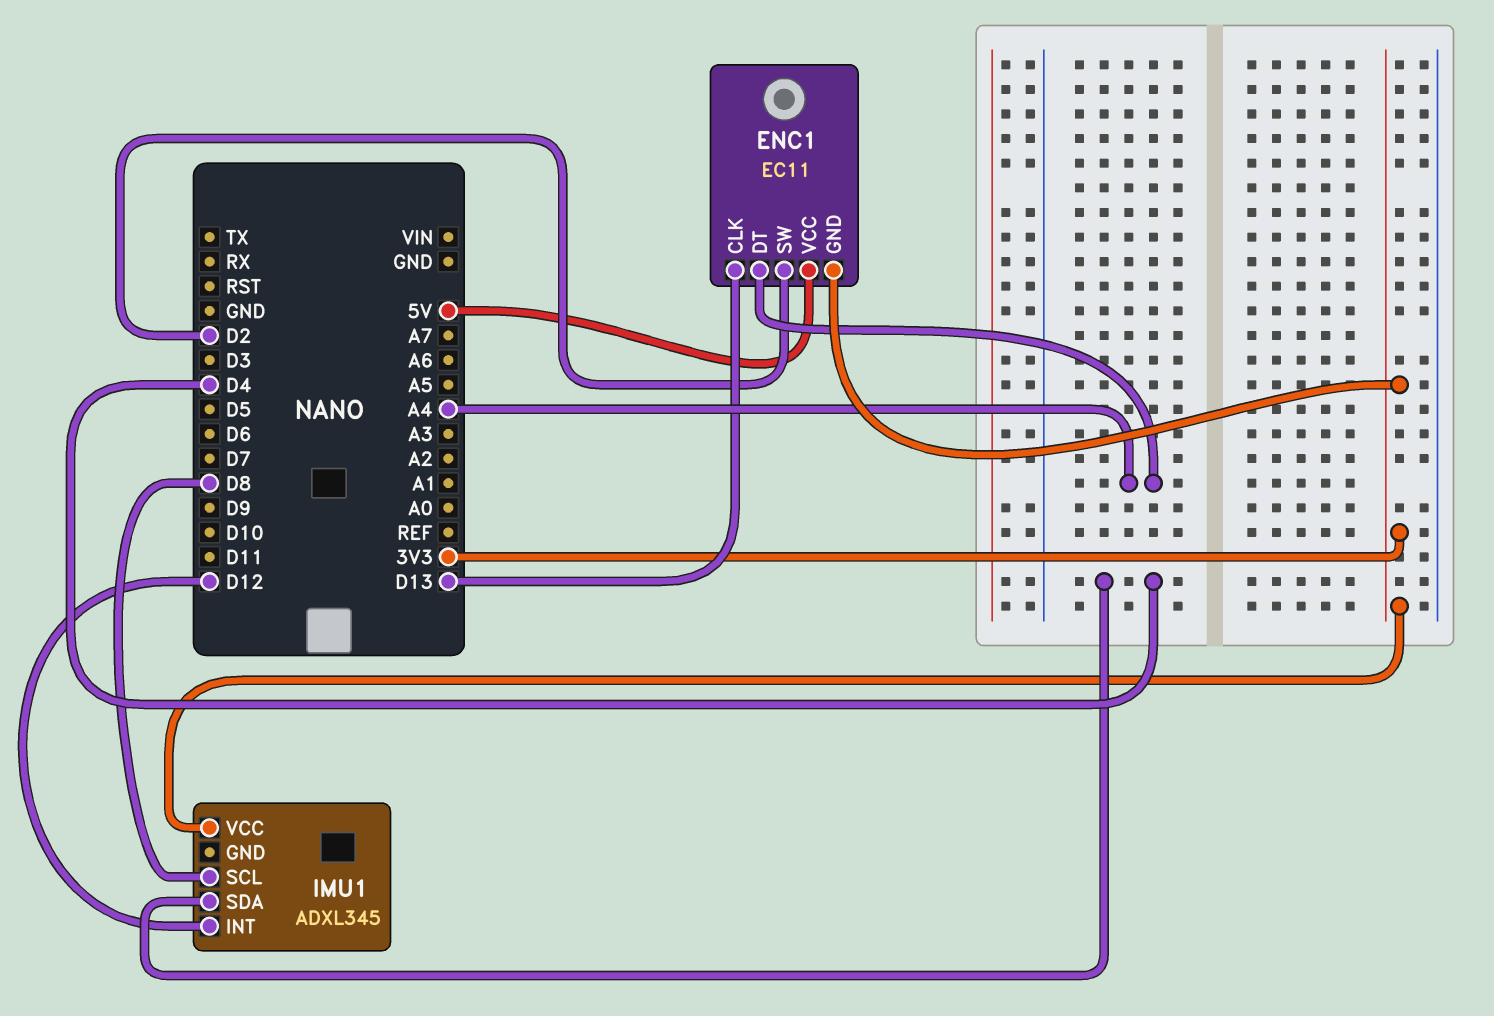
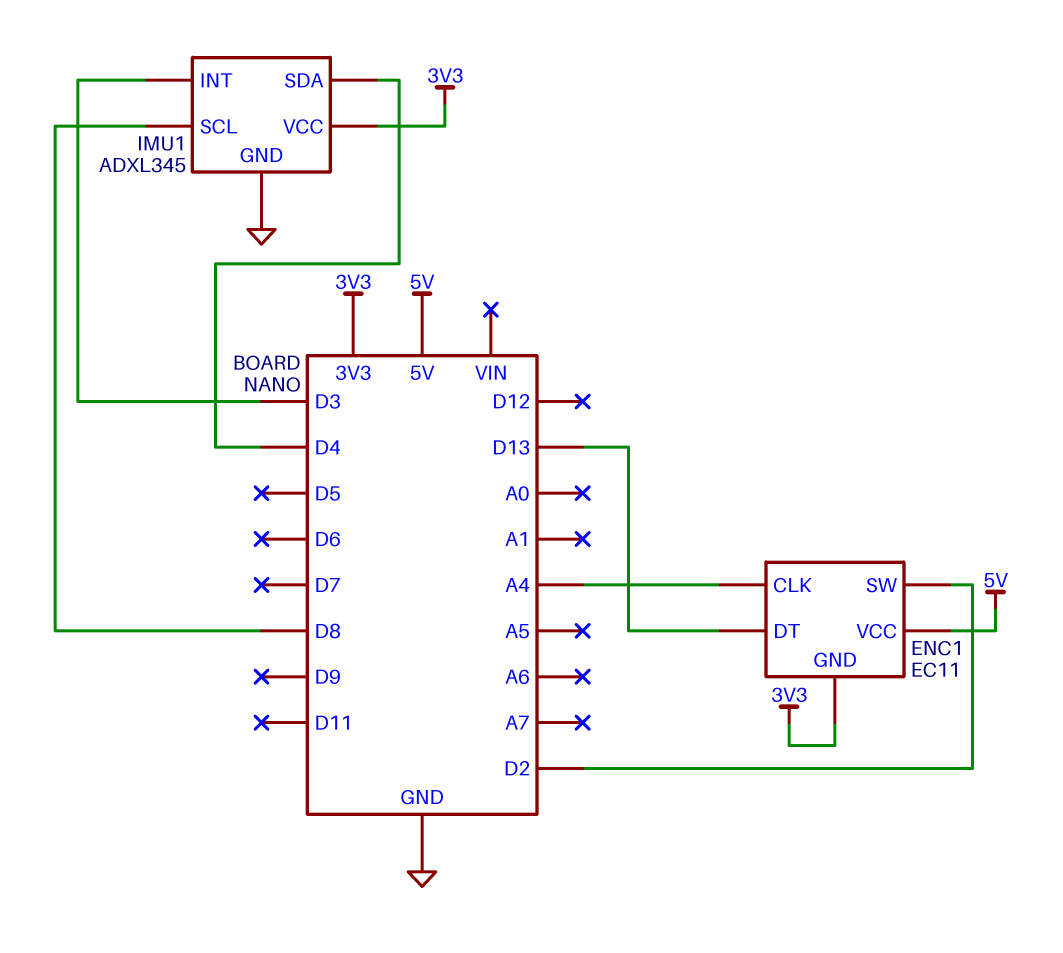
ENC1 pin CLK: D13 -> A4
ENC1 pin DT: A4 -> D13
IMU1 pin GND: none -> GND
IMU1 pin INT: D12 -> D3

